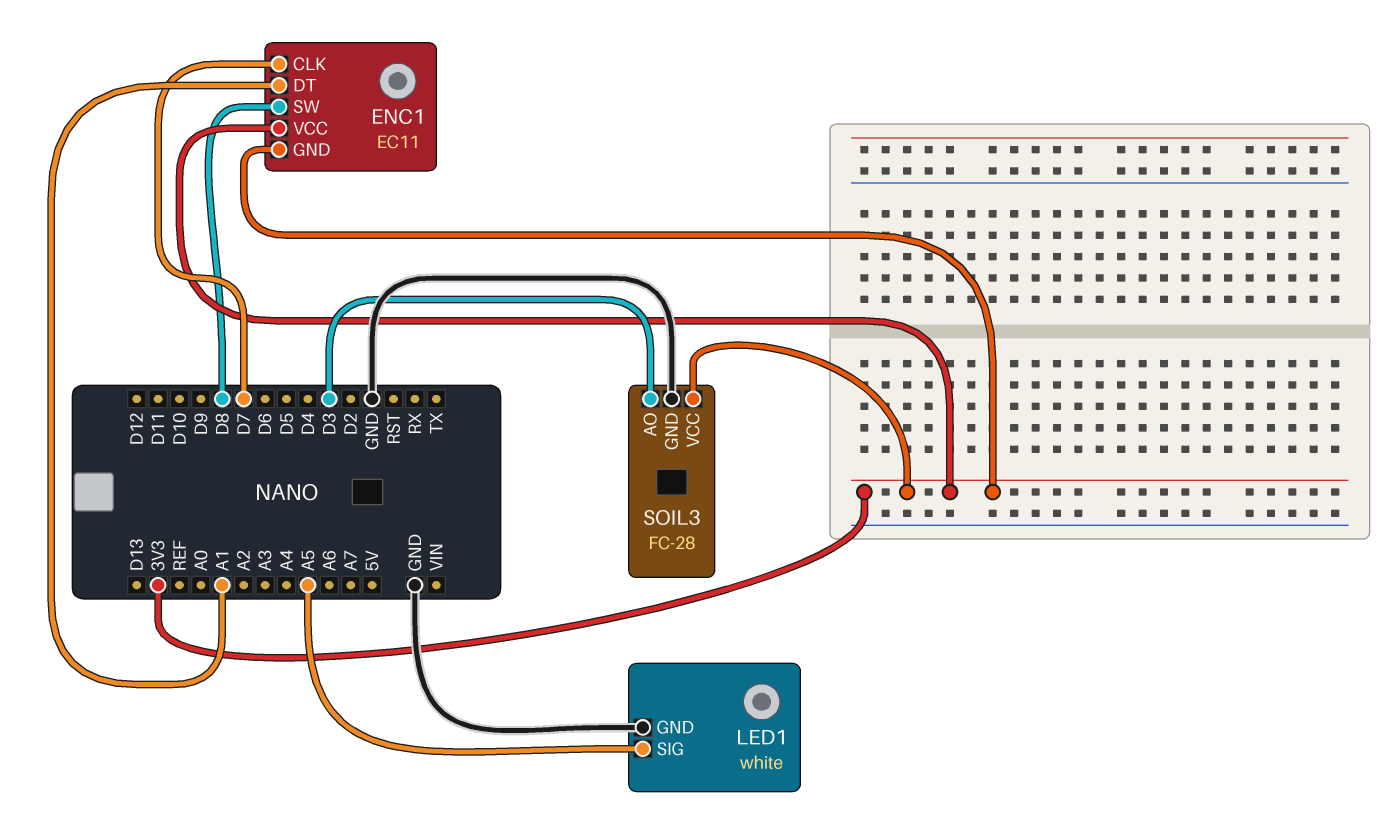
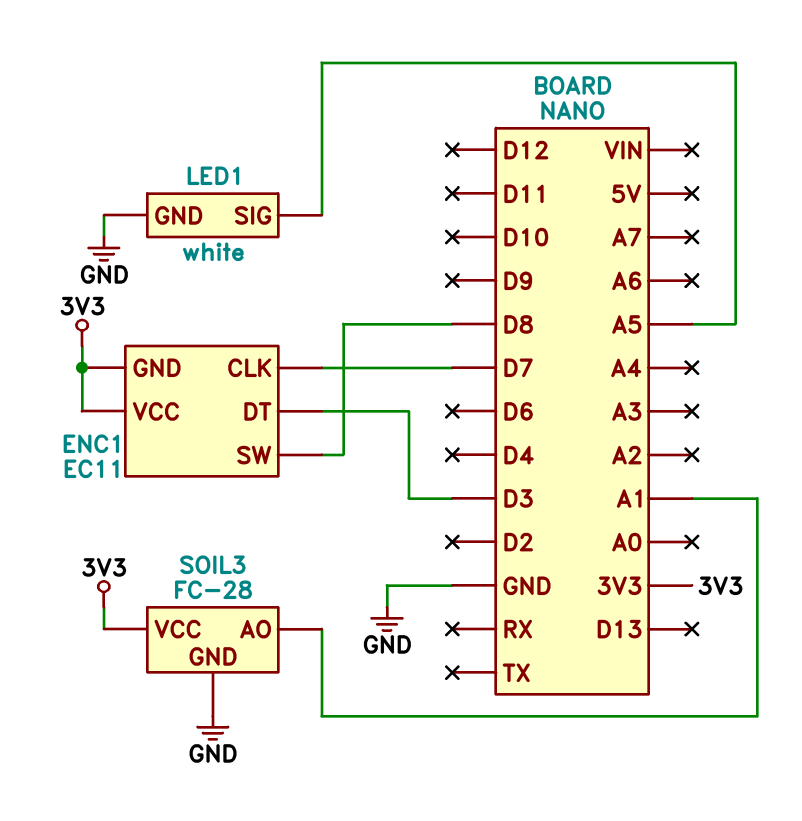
ENC1 pin DT: A1 -> D3
SOIL3 pin AO: D3 -> A1

